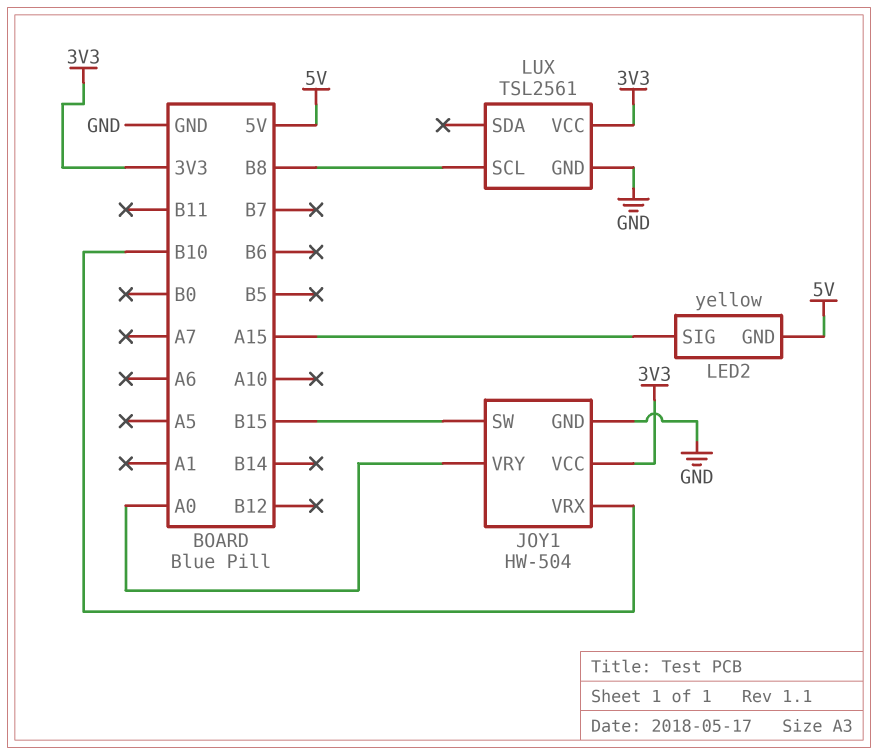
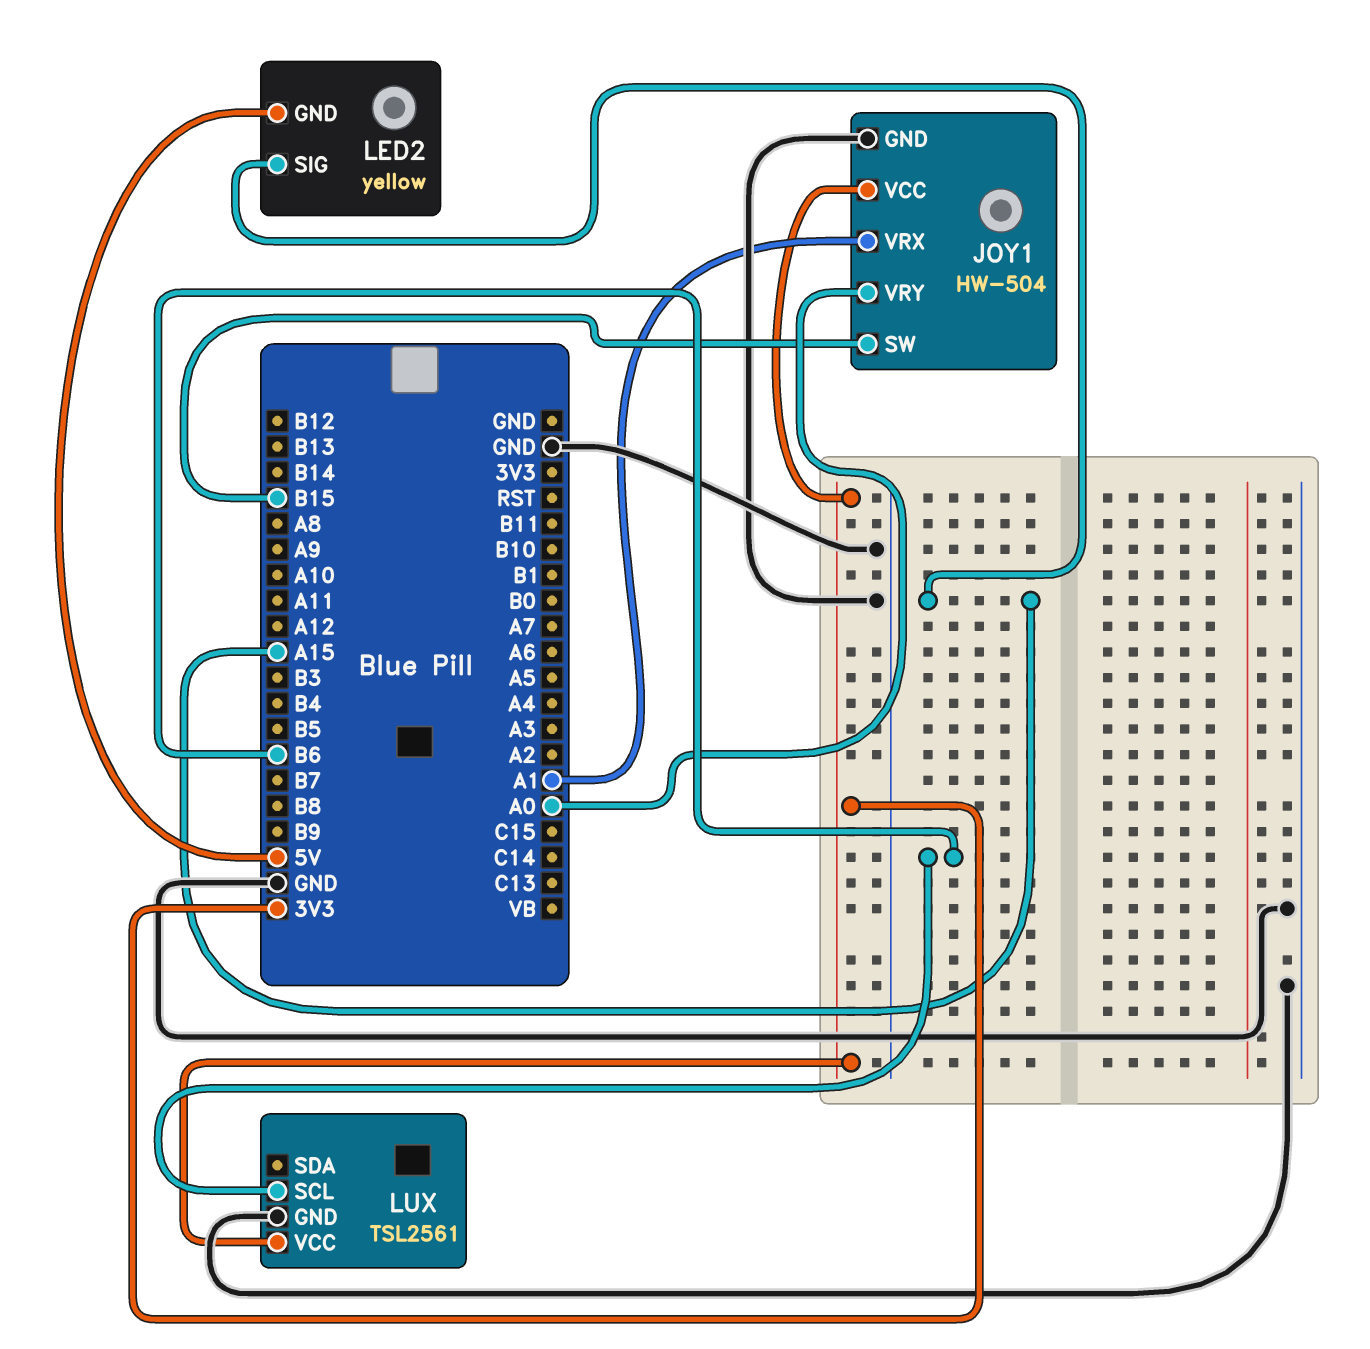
JOY1 pin VRX: B10 -> A1
LUX pin SCL: B8 -> B6

